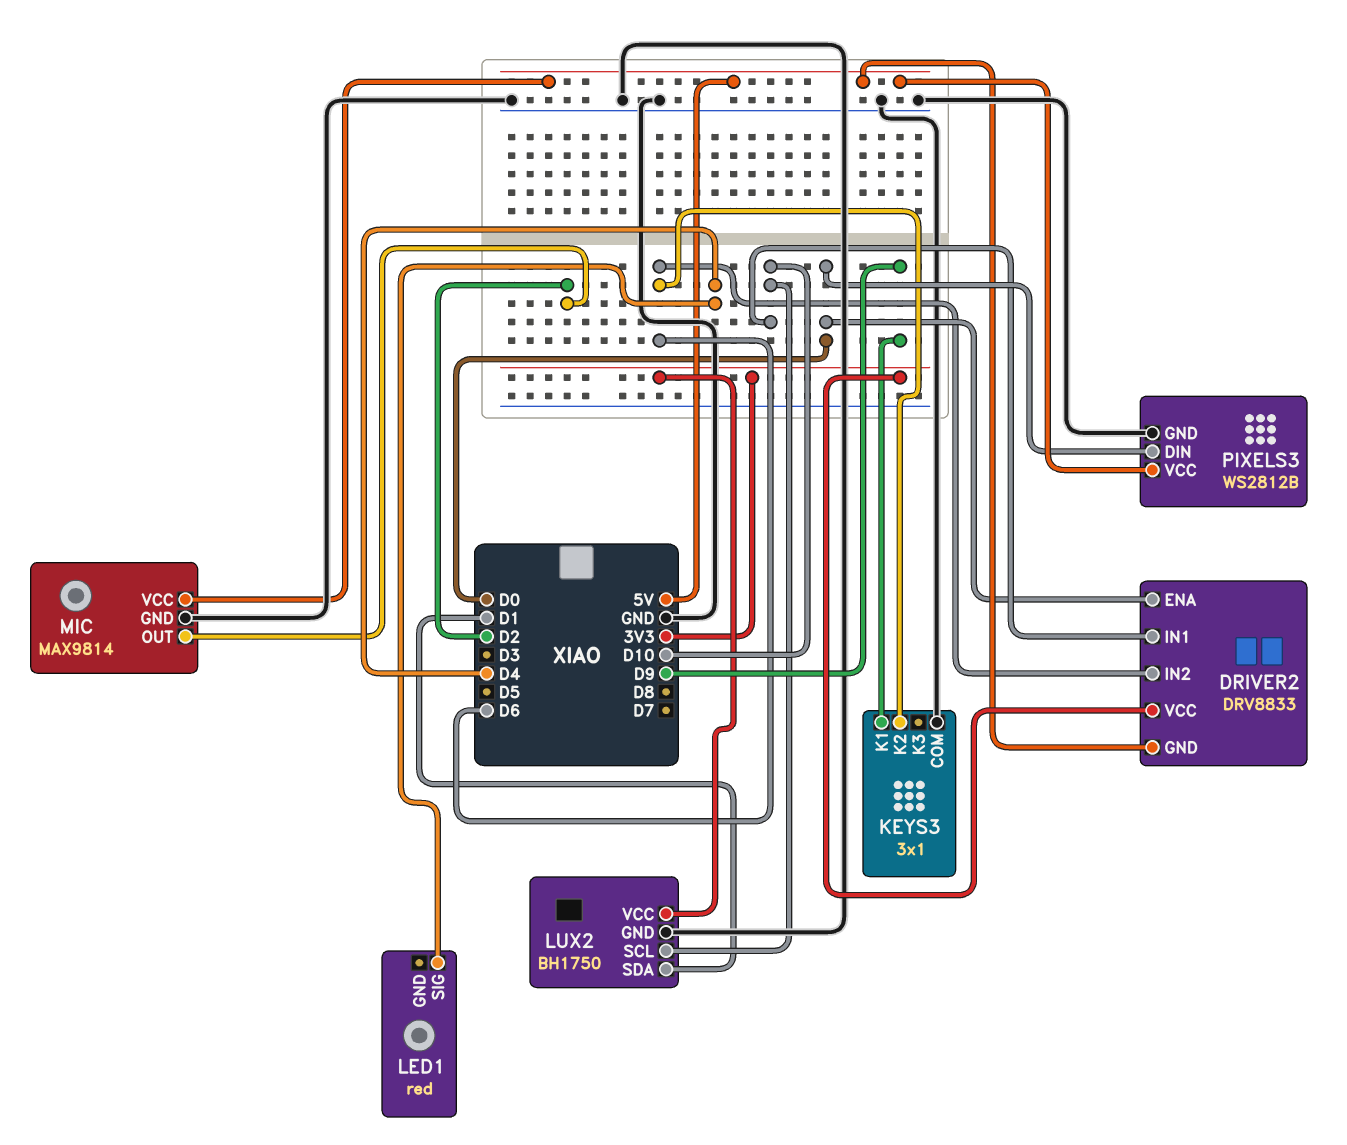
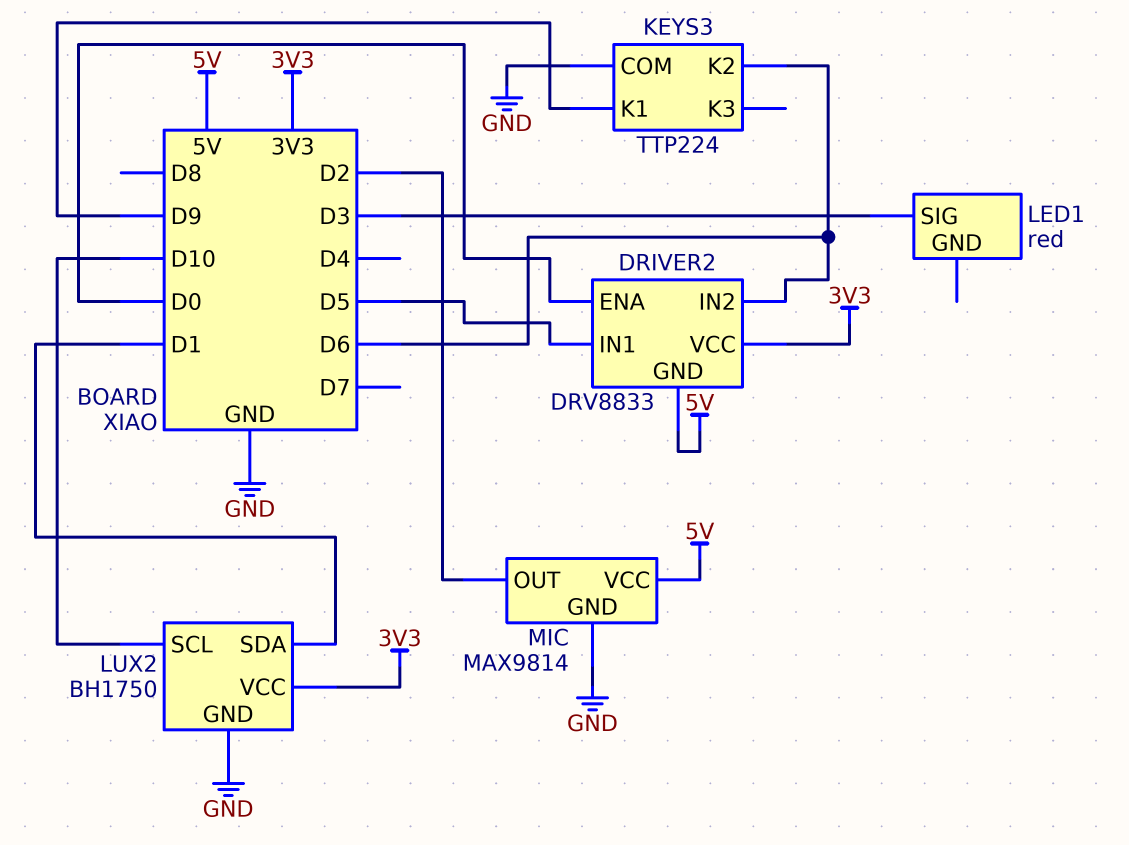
DRIVER2 pin IN1: D10 -> D5
KEYS3: 3x1 -> TTP224
LED1 pin SIG: D4 -> D3
PIXELS3: WS2812B -> none
PIXELS3 pin DIN: D0 -> none
PIXELS3 pin GND: GND -> none
PIXELS3 pin VCC: 5V -> none

